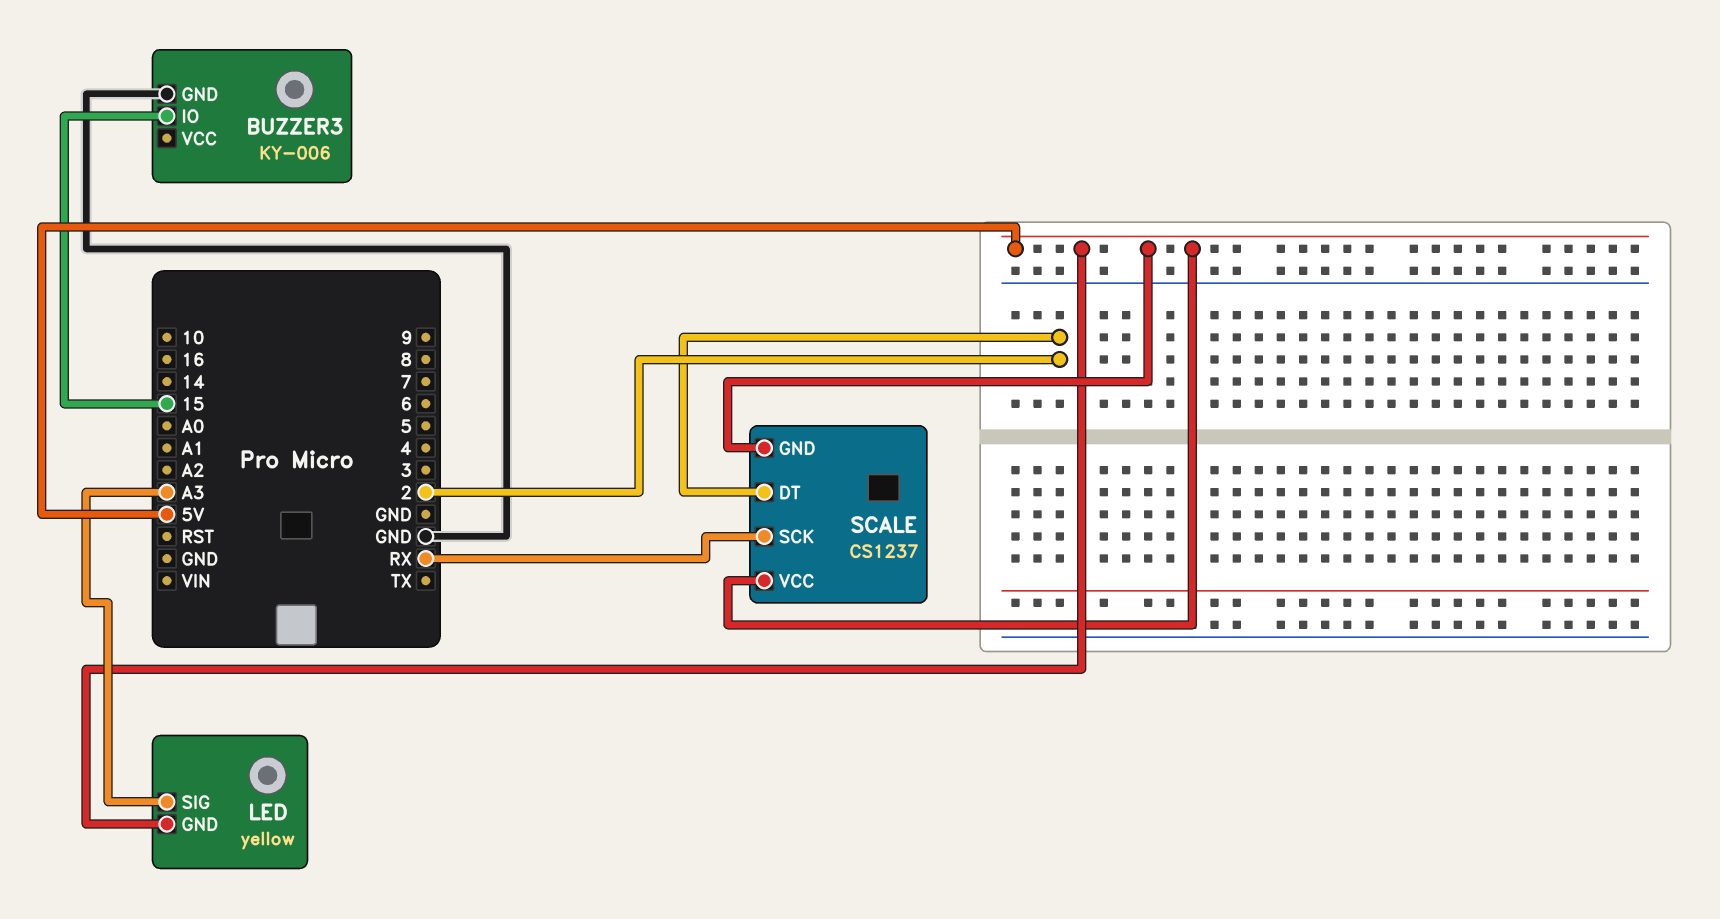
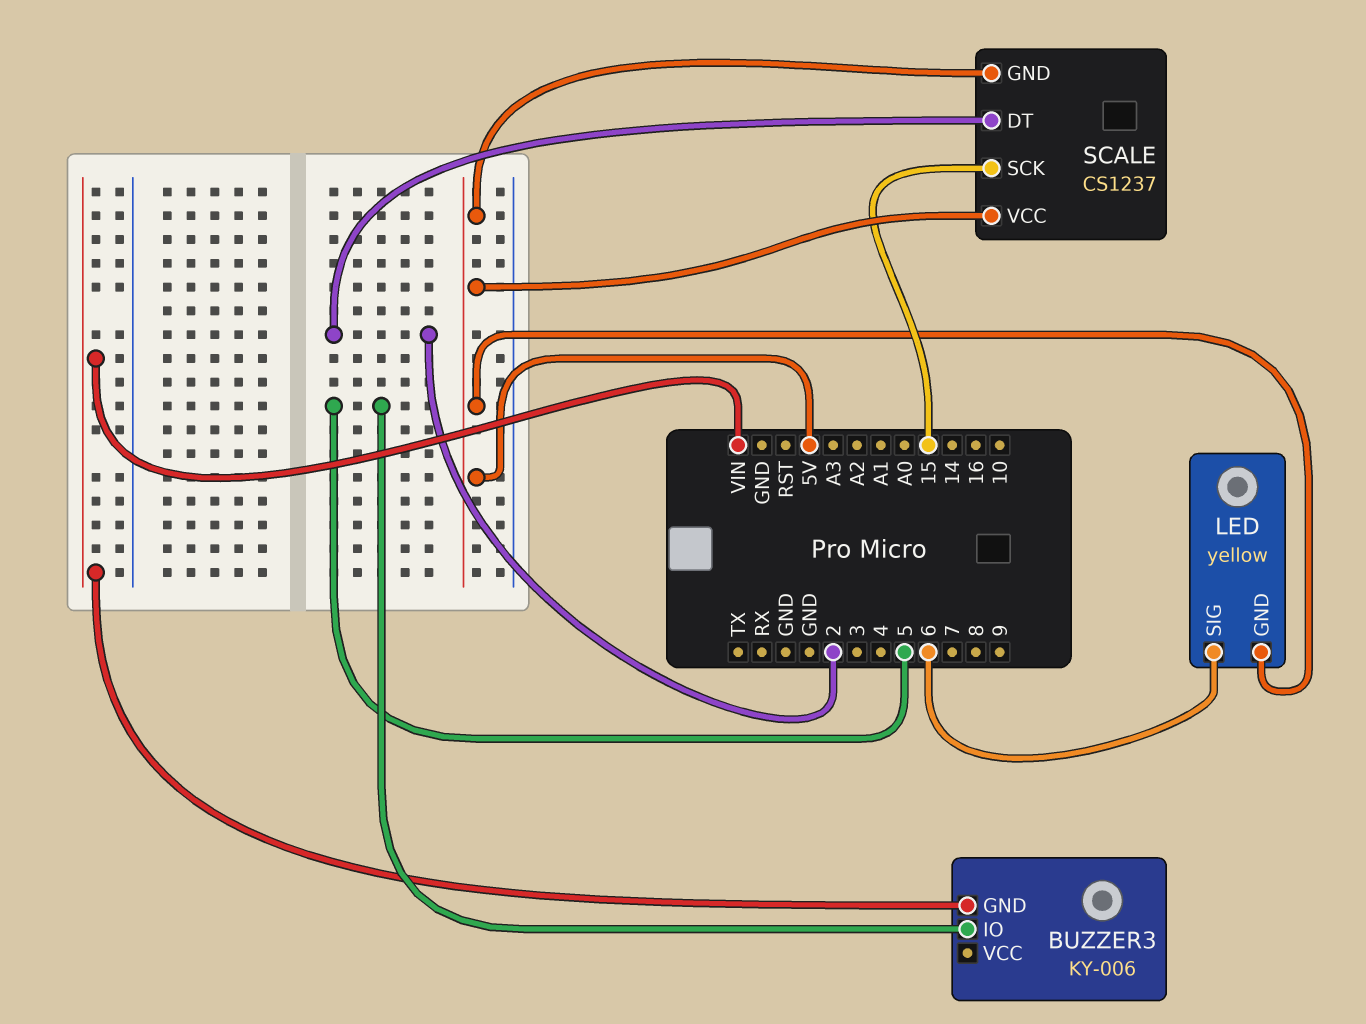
BUZZER3 pin GND: GND -> VIN
BUZZER3 pin IO: 15 -> 5
LED pin SIG: A3 -> 6
SCALE pin SCK: RX -> 15

